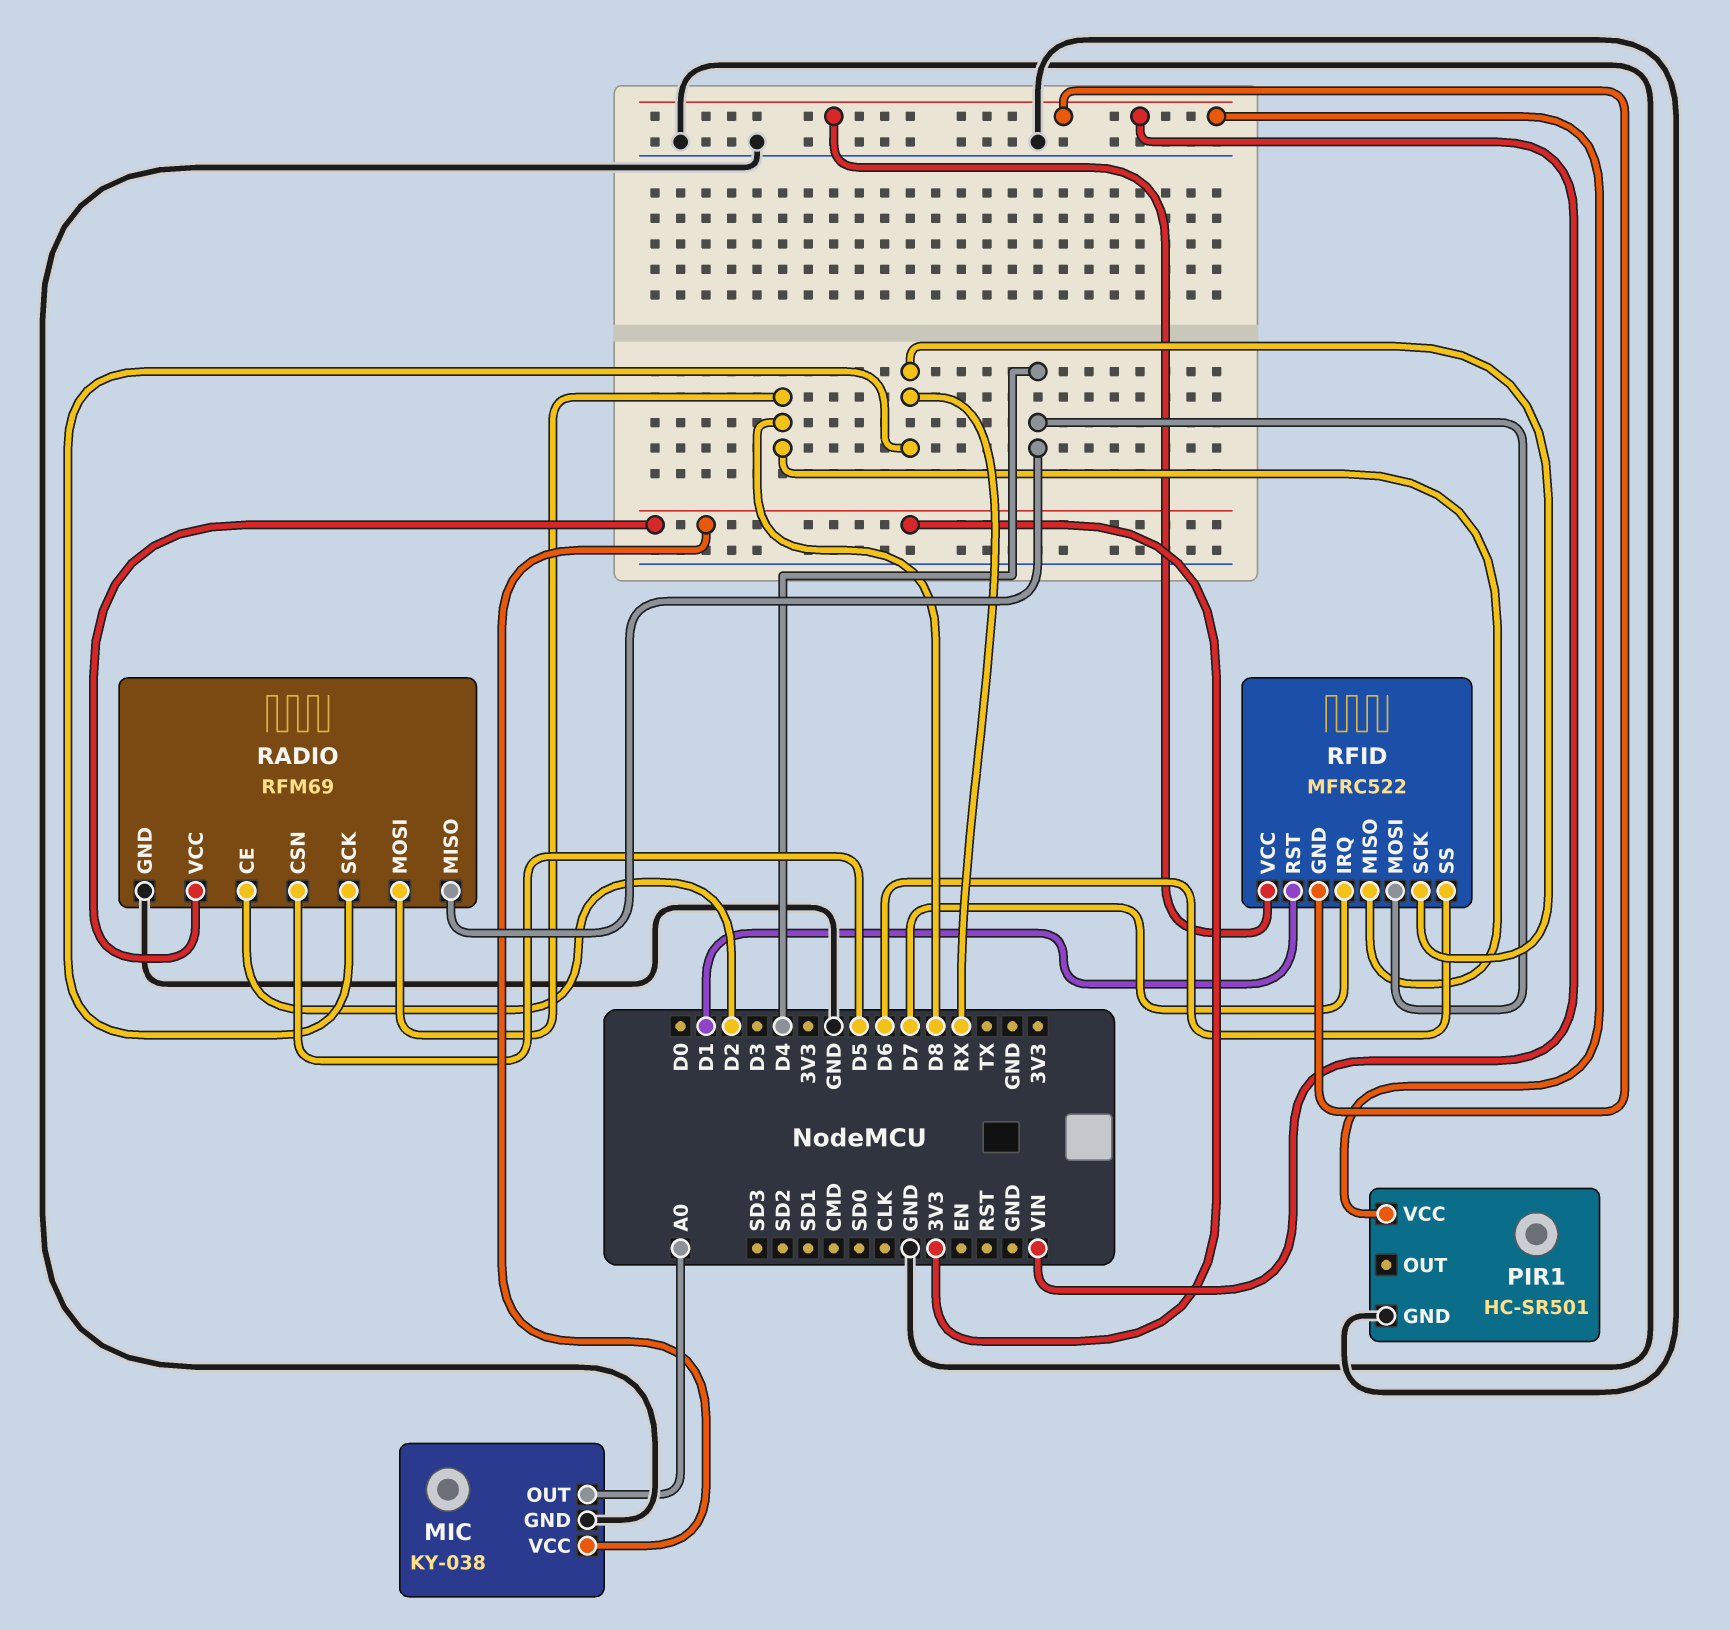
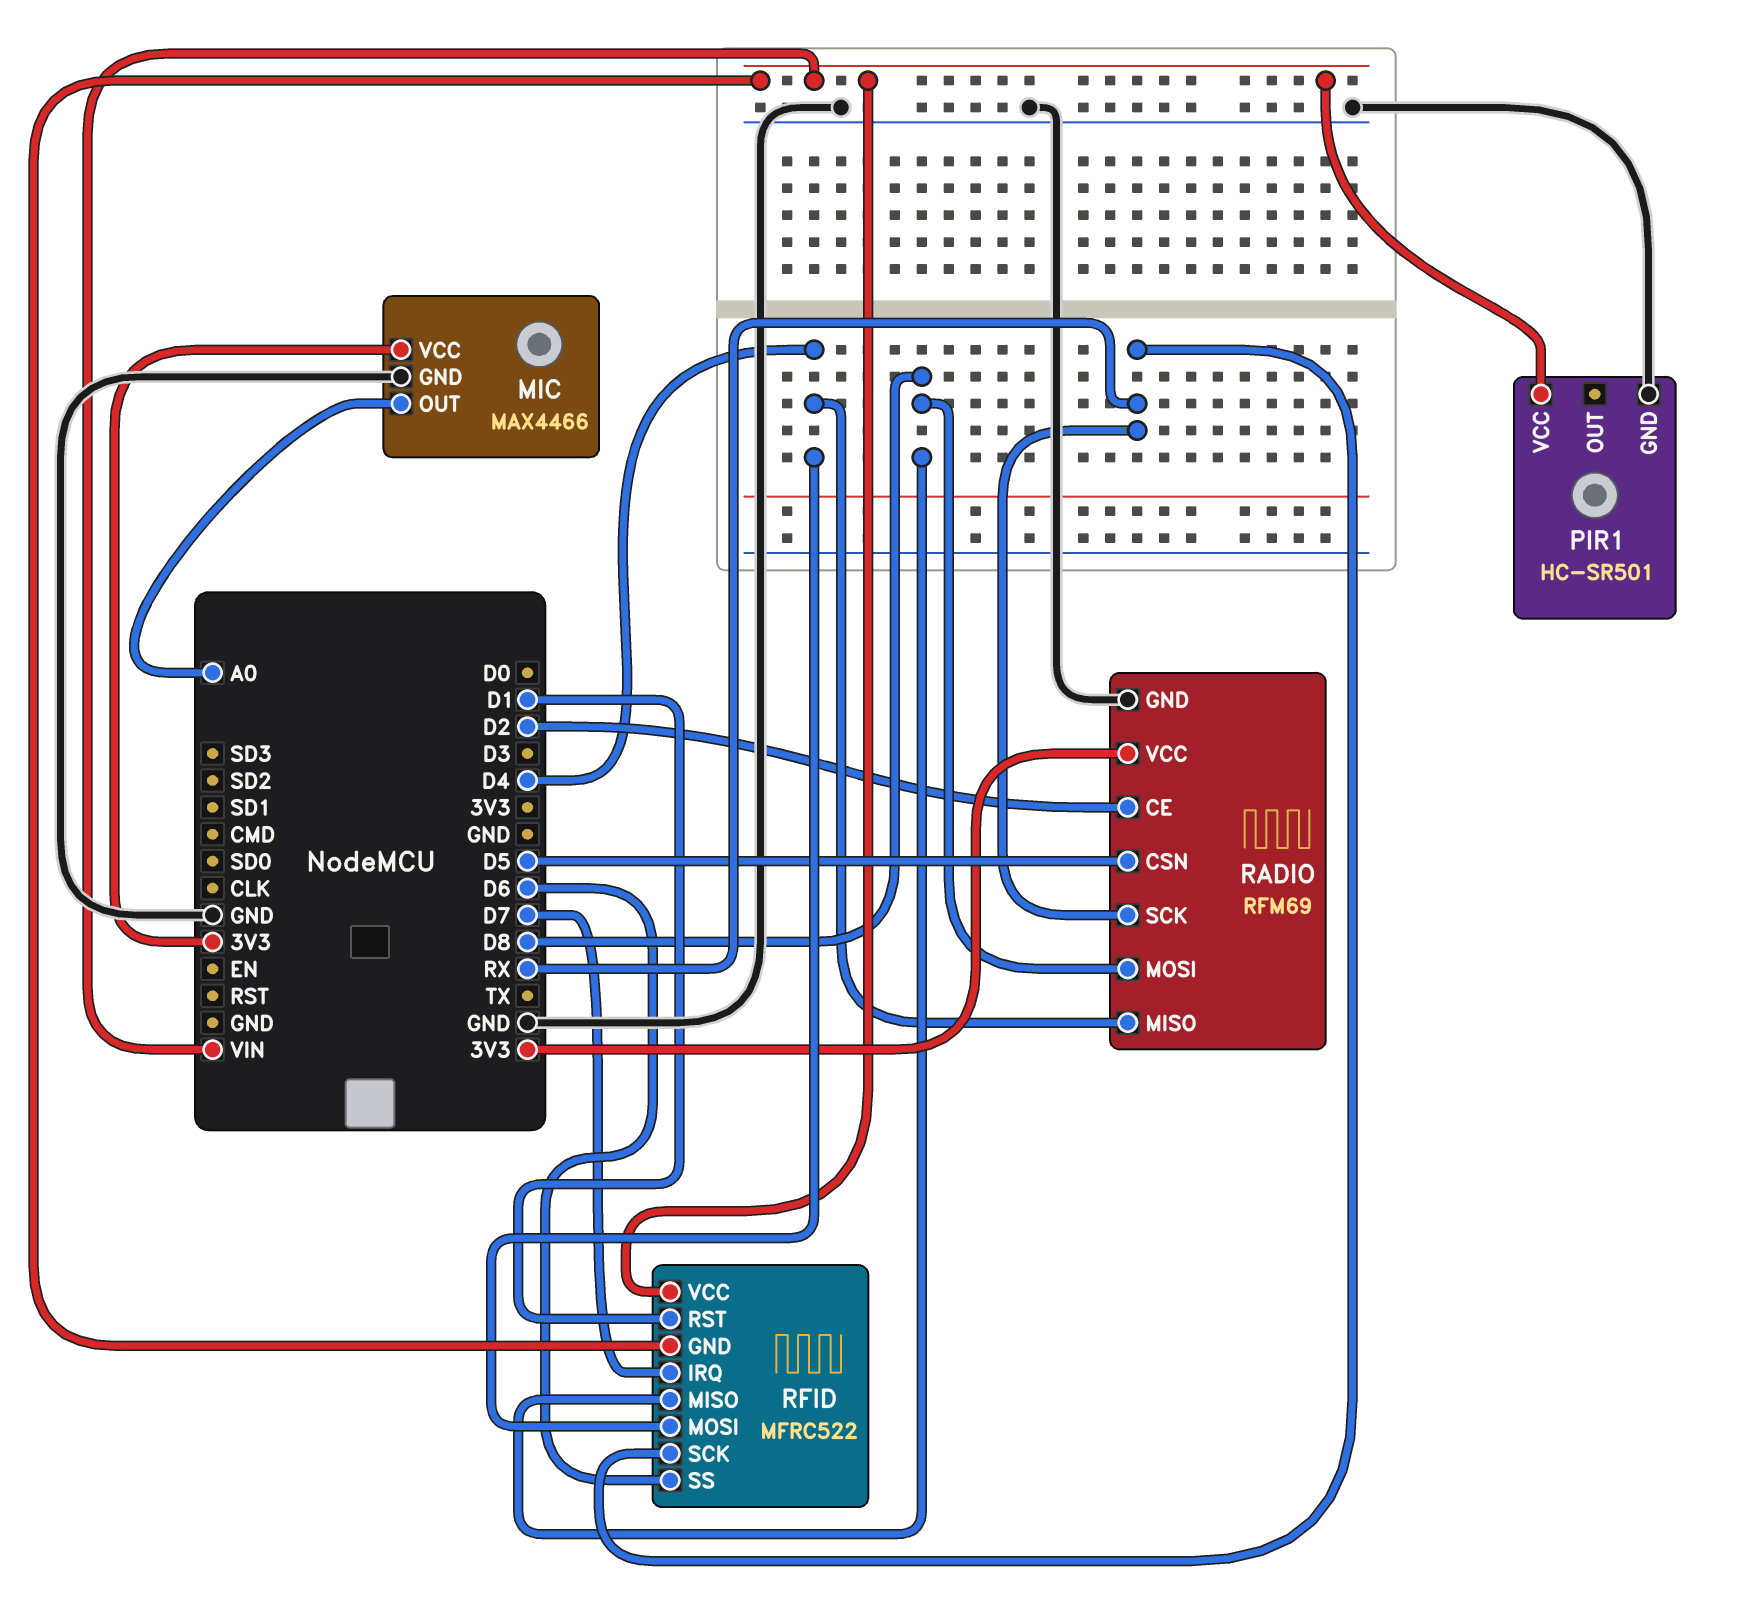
MIC: KY-038 -> MAX4466

